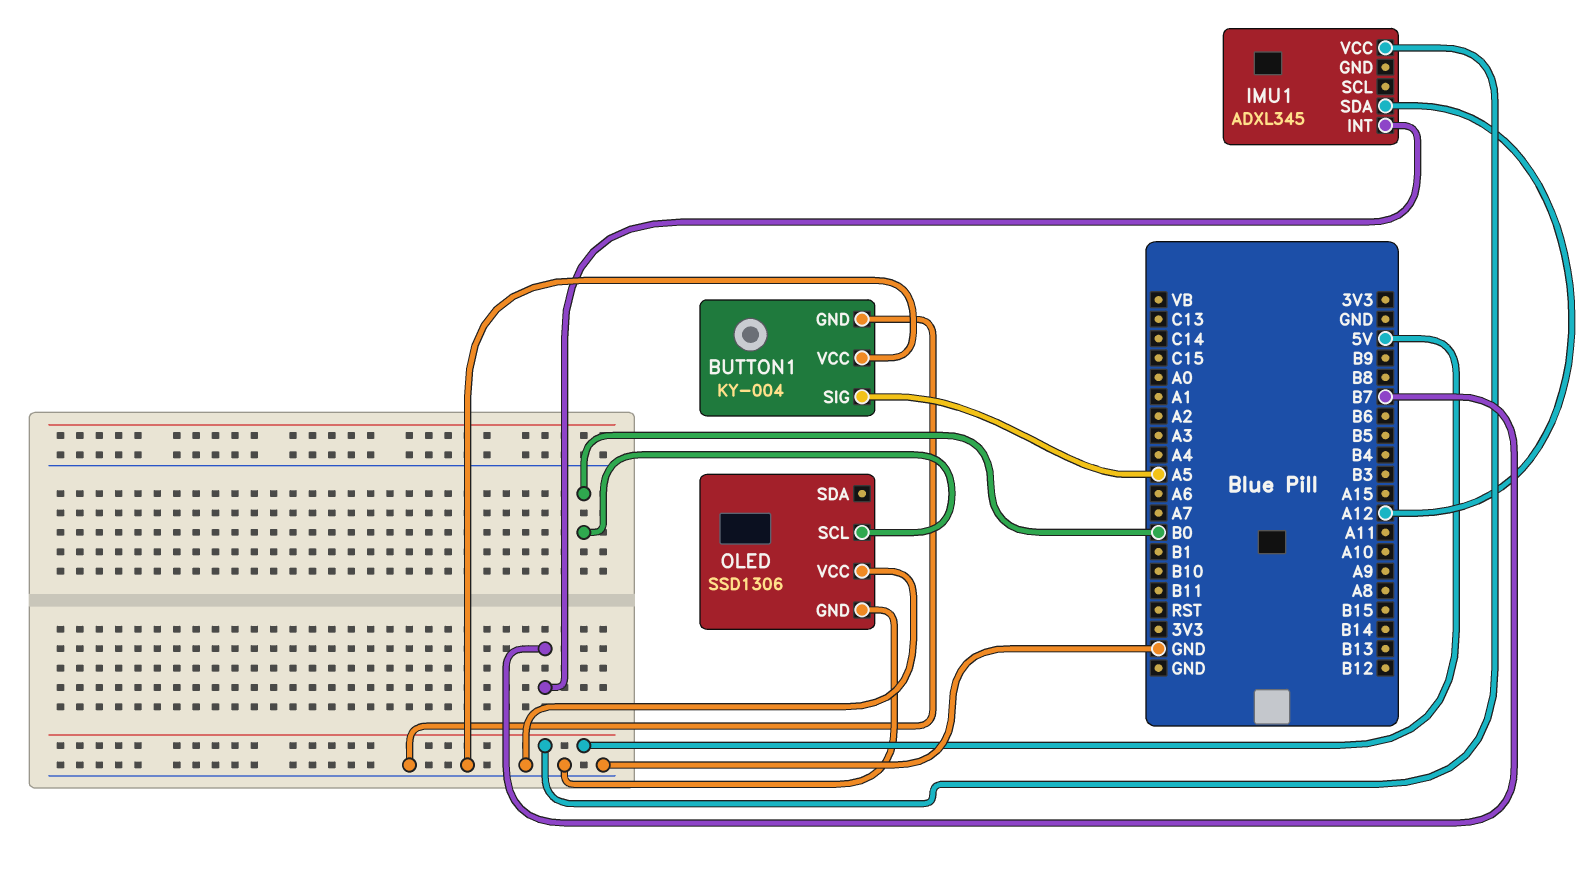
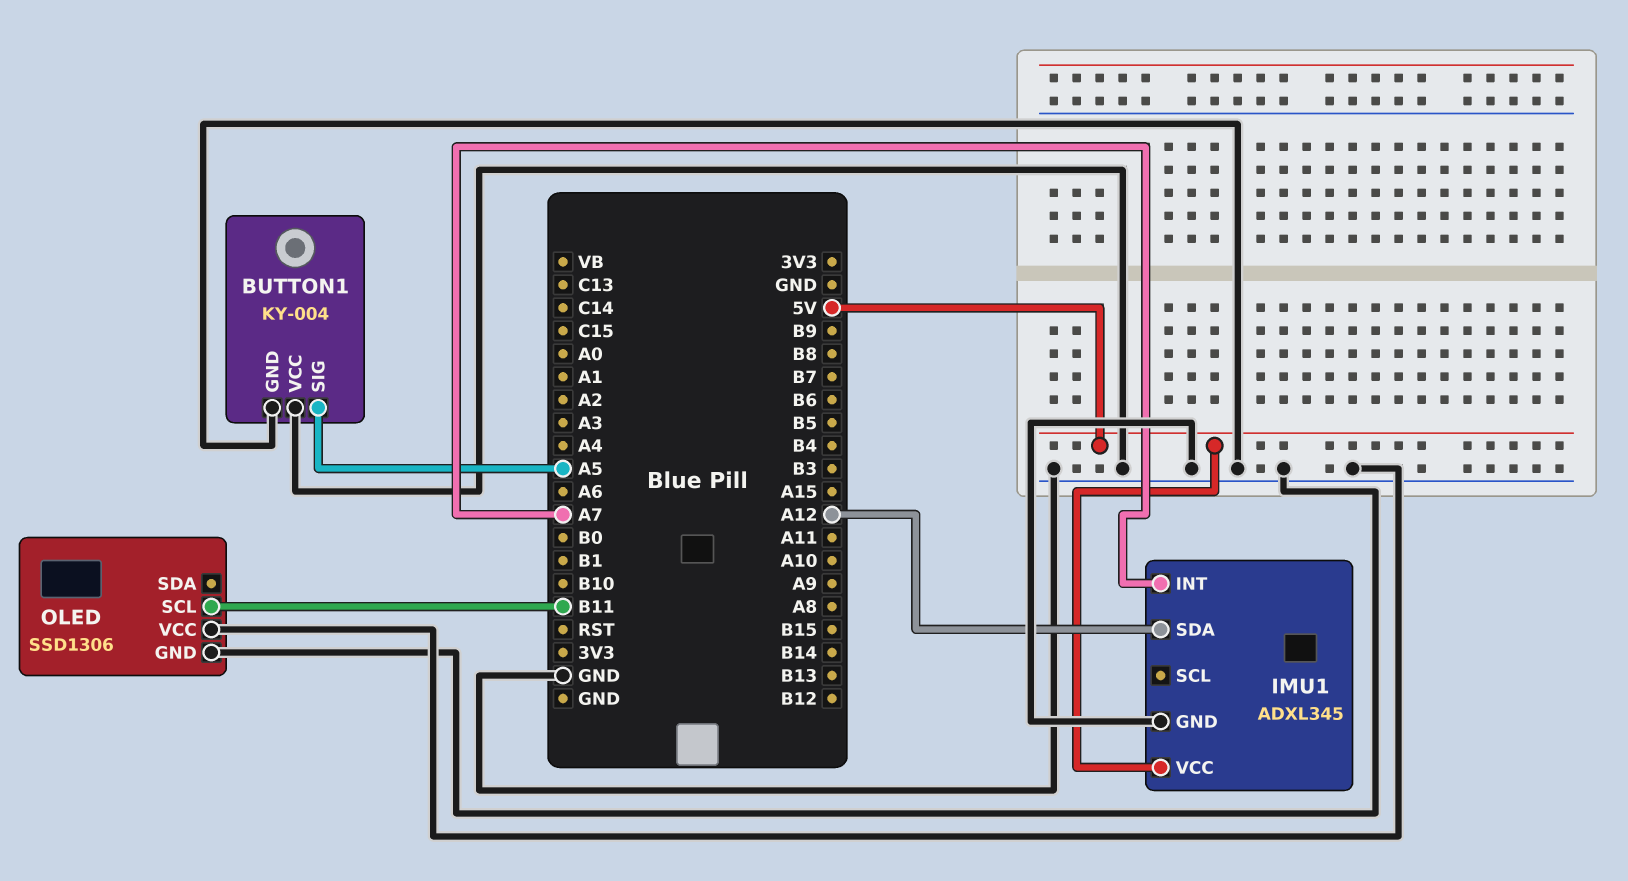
IMU1 pin GND: none -> GND
IMU1 pin INT: B7 -> A7
OLED pin SCL: B0 -> B11

